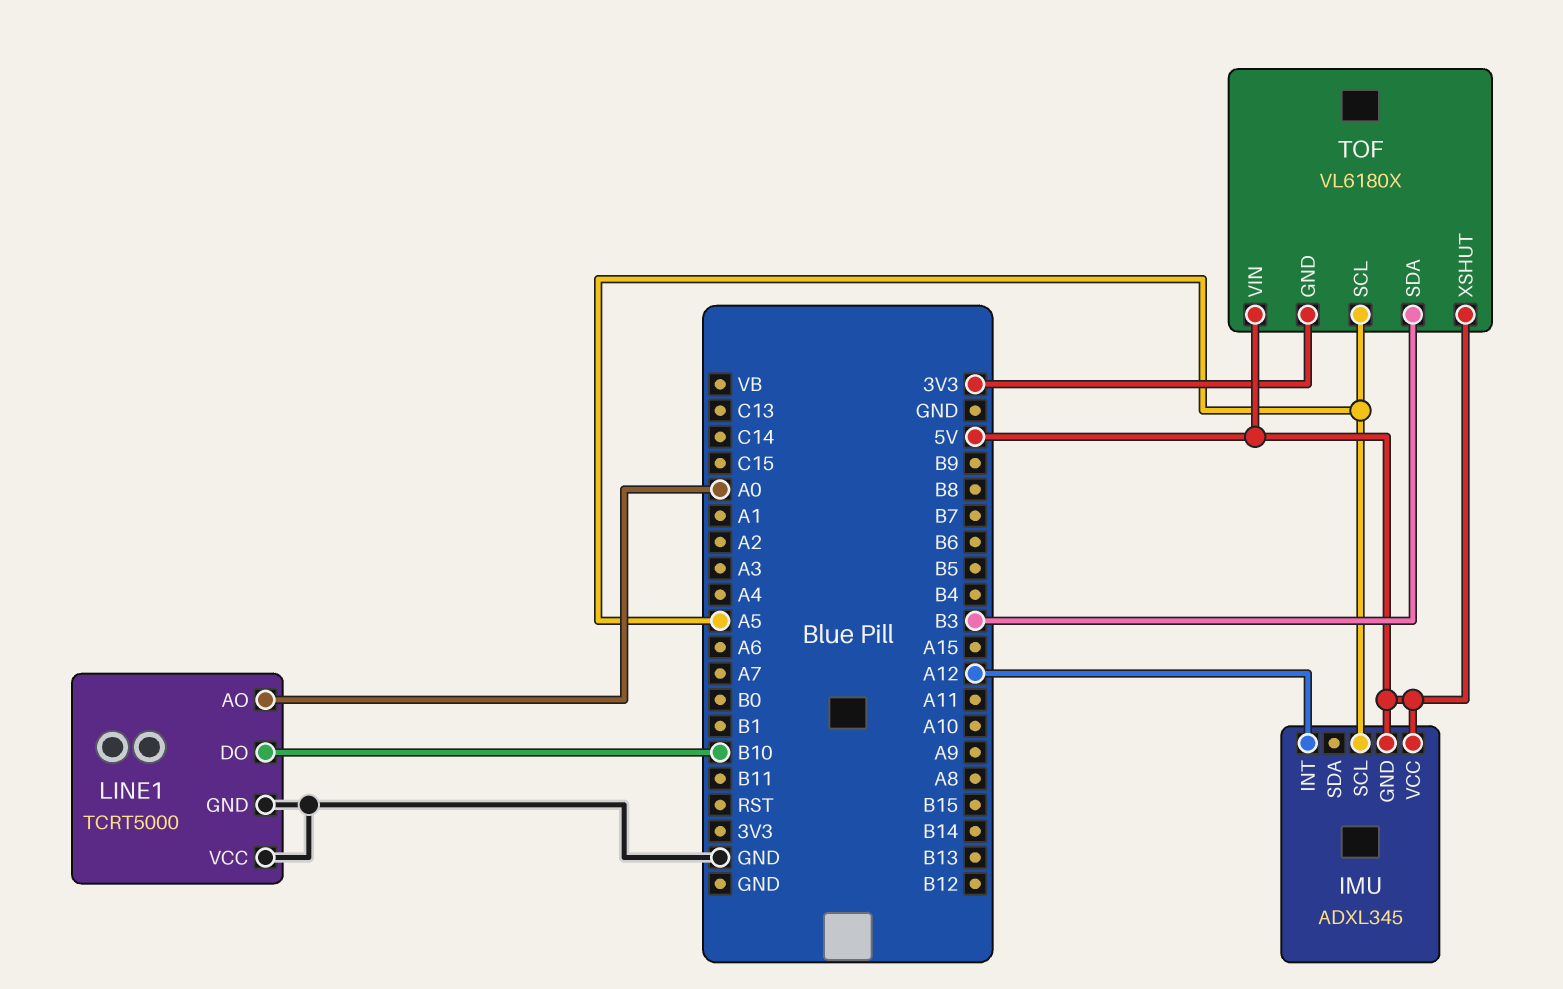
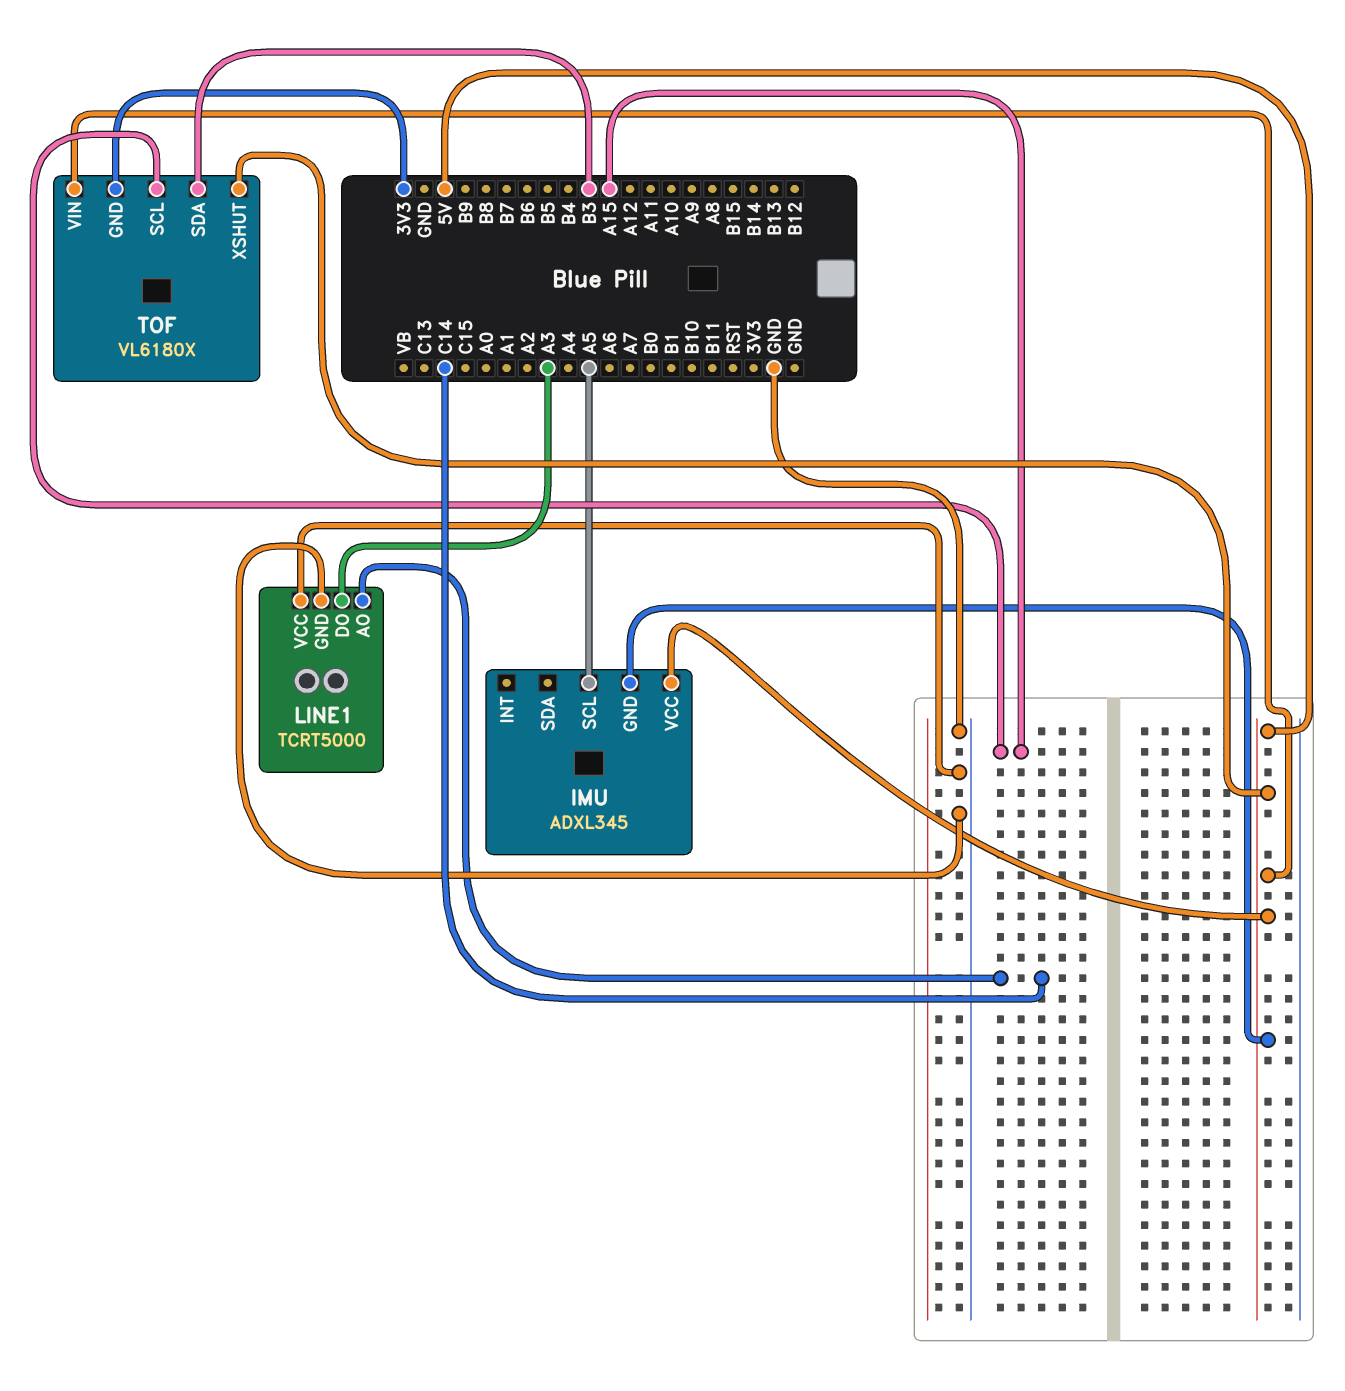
IMU pin INT: A12 -> none
LINE1 pin AO: A0 -> C14
LINE1 pin DO: B10 -> A3
TOF pin SCL: A5 -> A15

